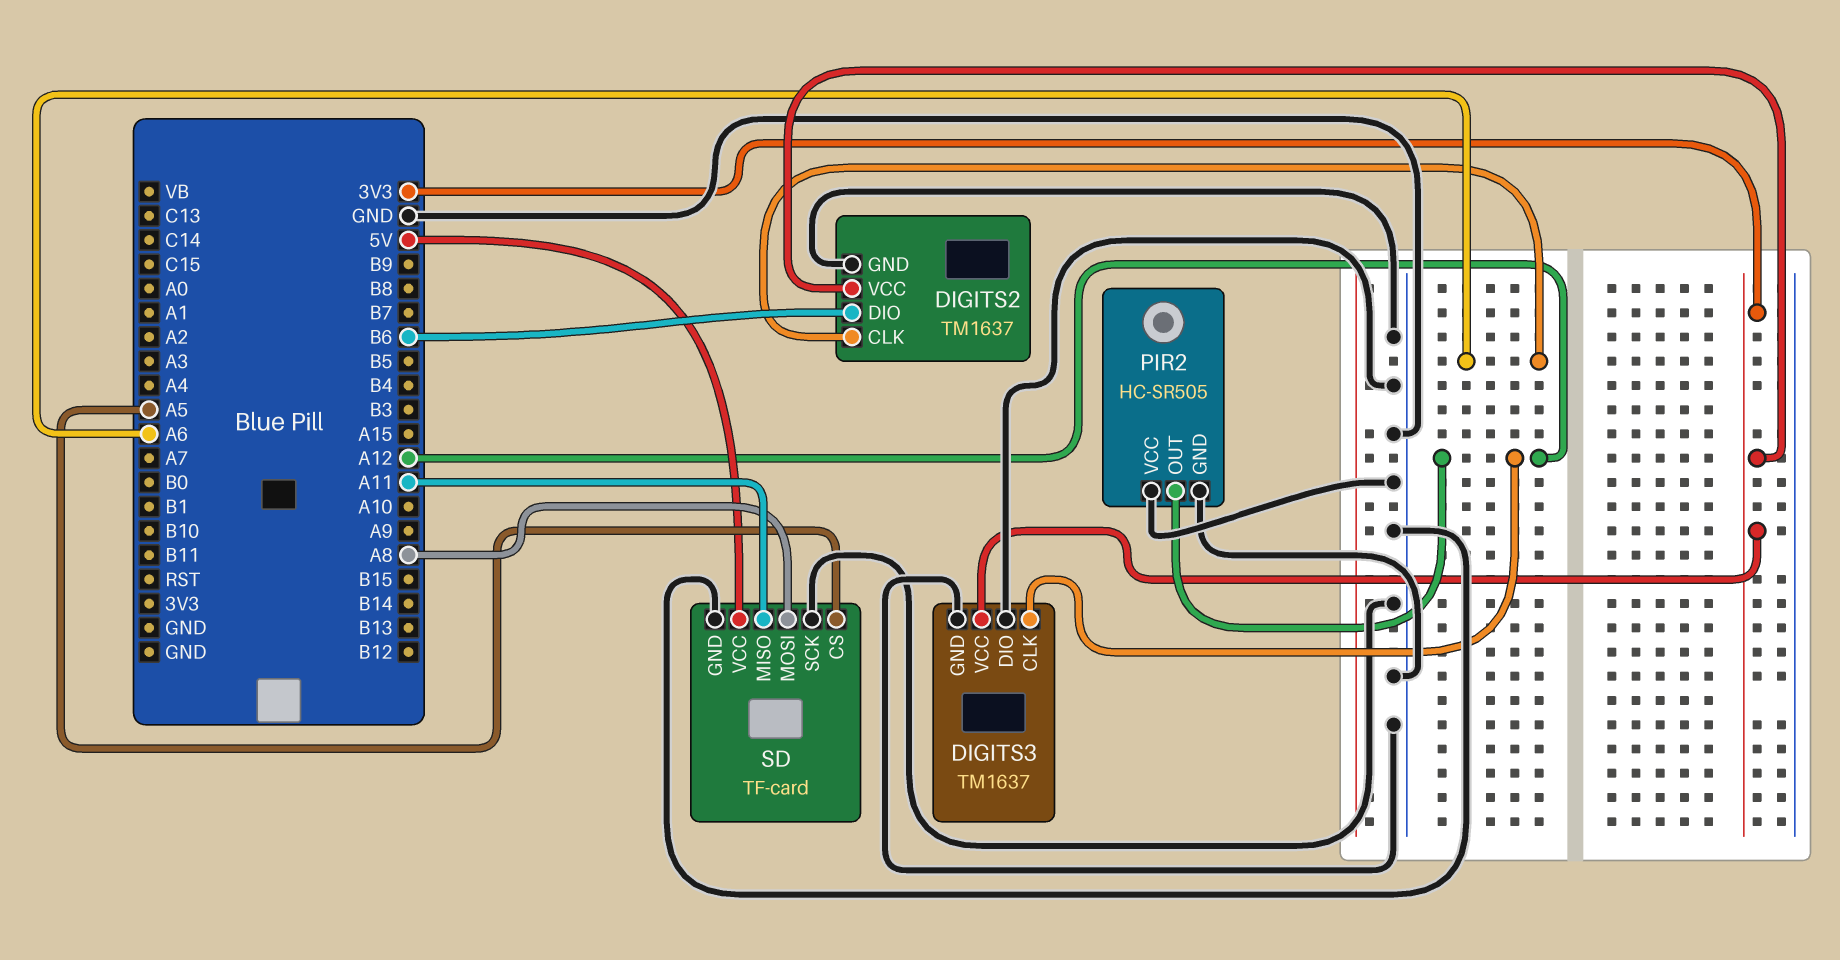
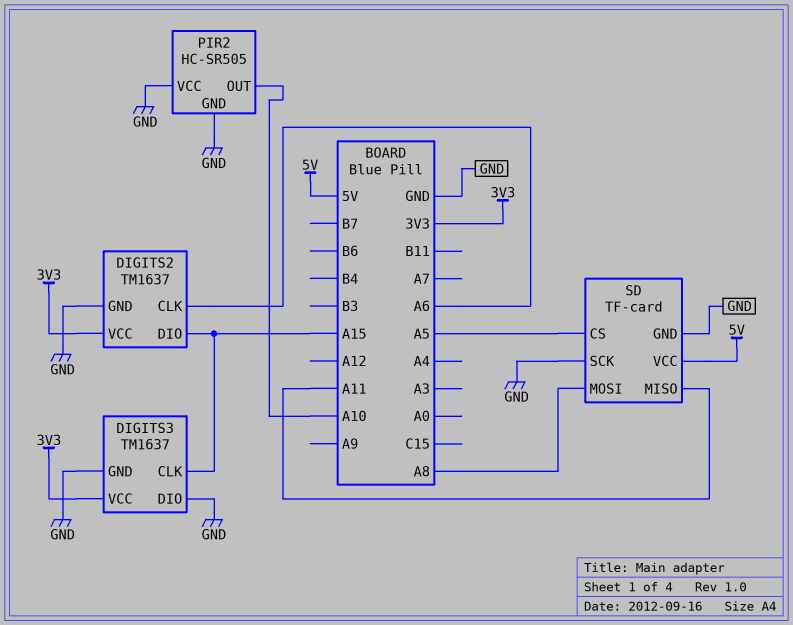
DIGITS2 pin DIO: B6 -> A15
DIGITS3 pin CLK: A12 -> A15
PIR2 pin OUT: A12 -> A10

